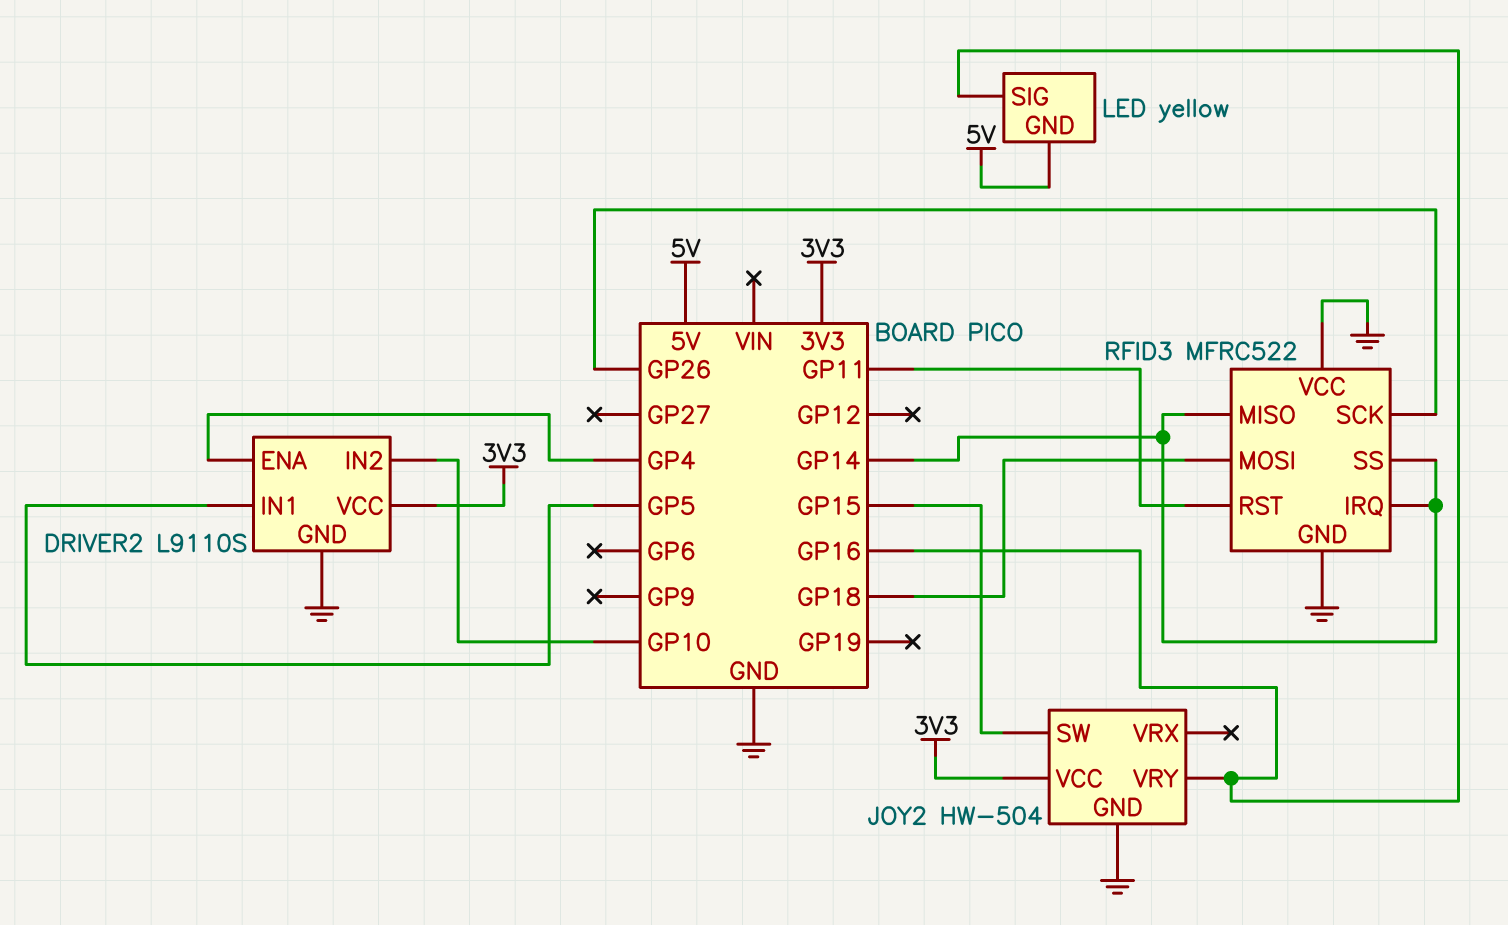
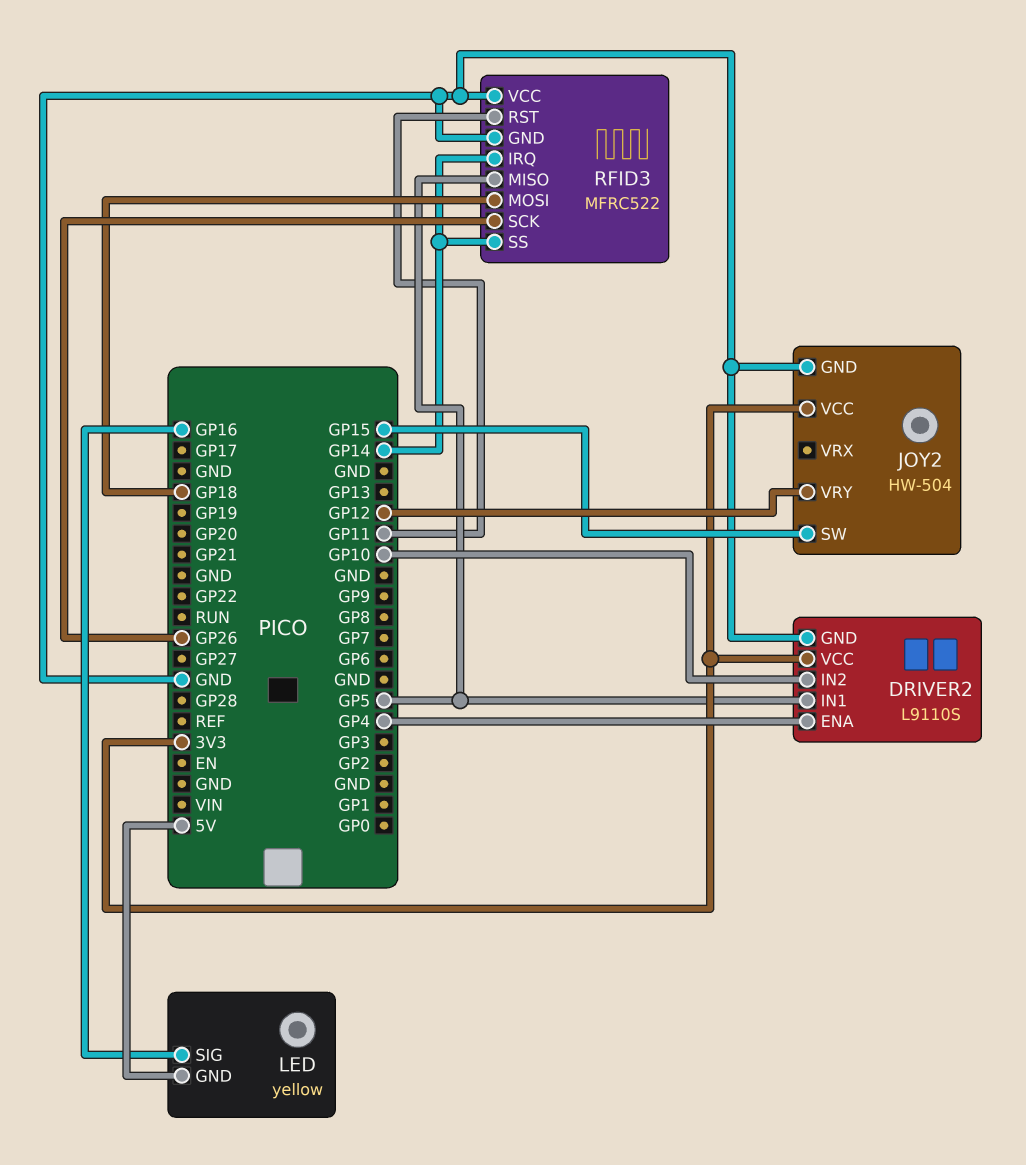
JOY2 pin VRY: GP16 -> GP12
RFID3 pin MISO: GP14 -> GP5

